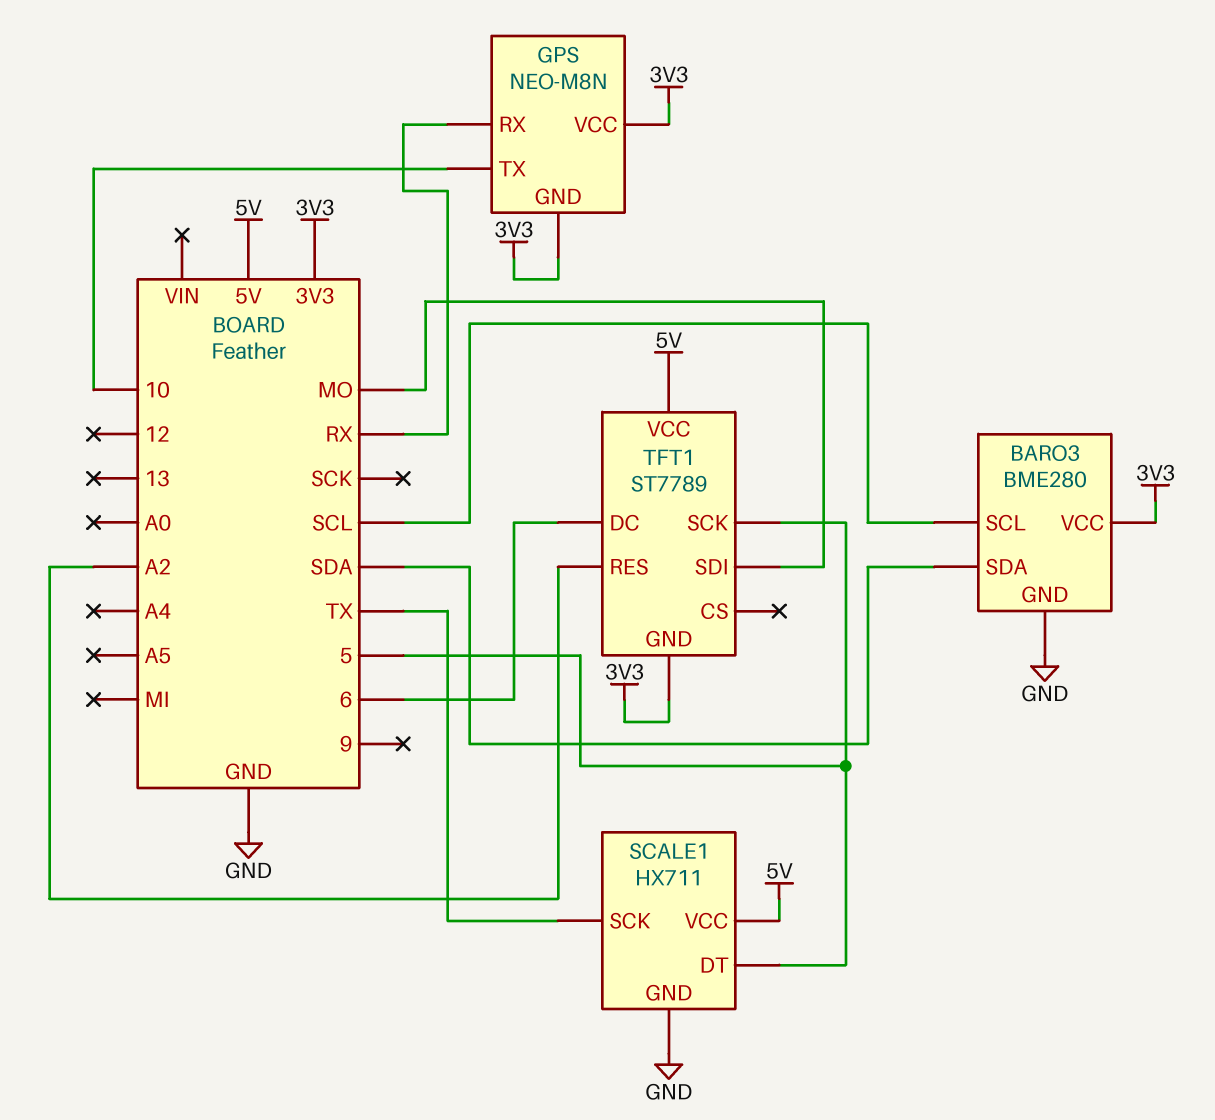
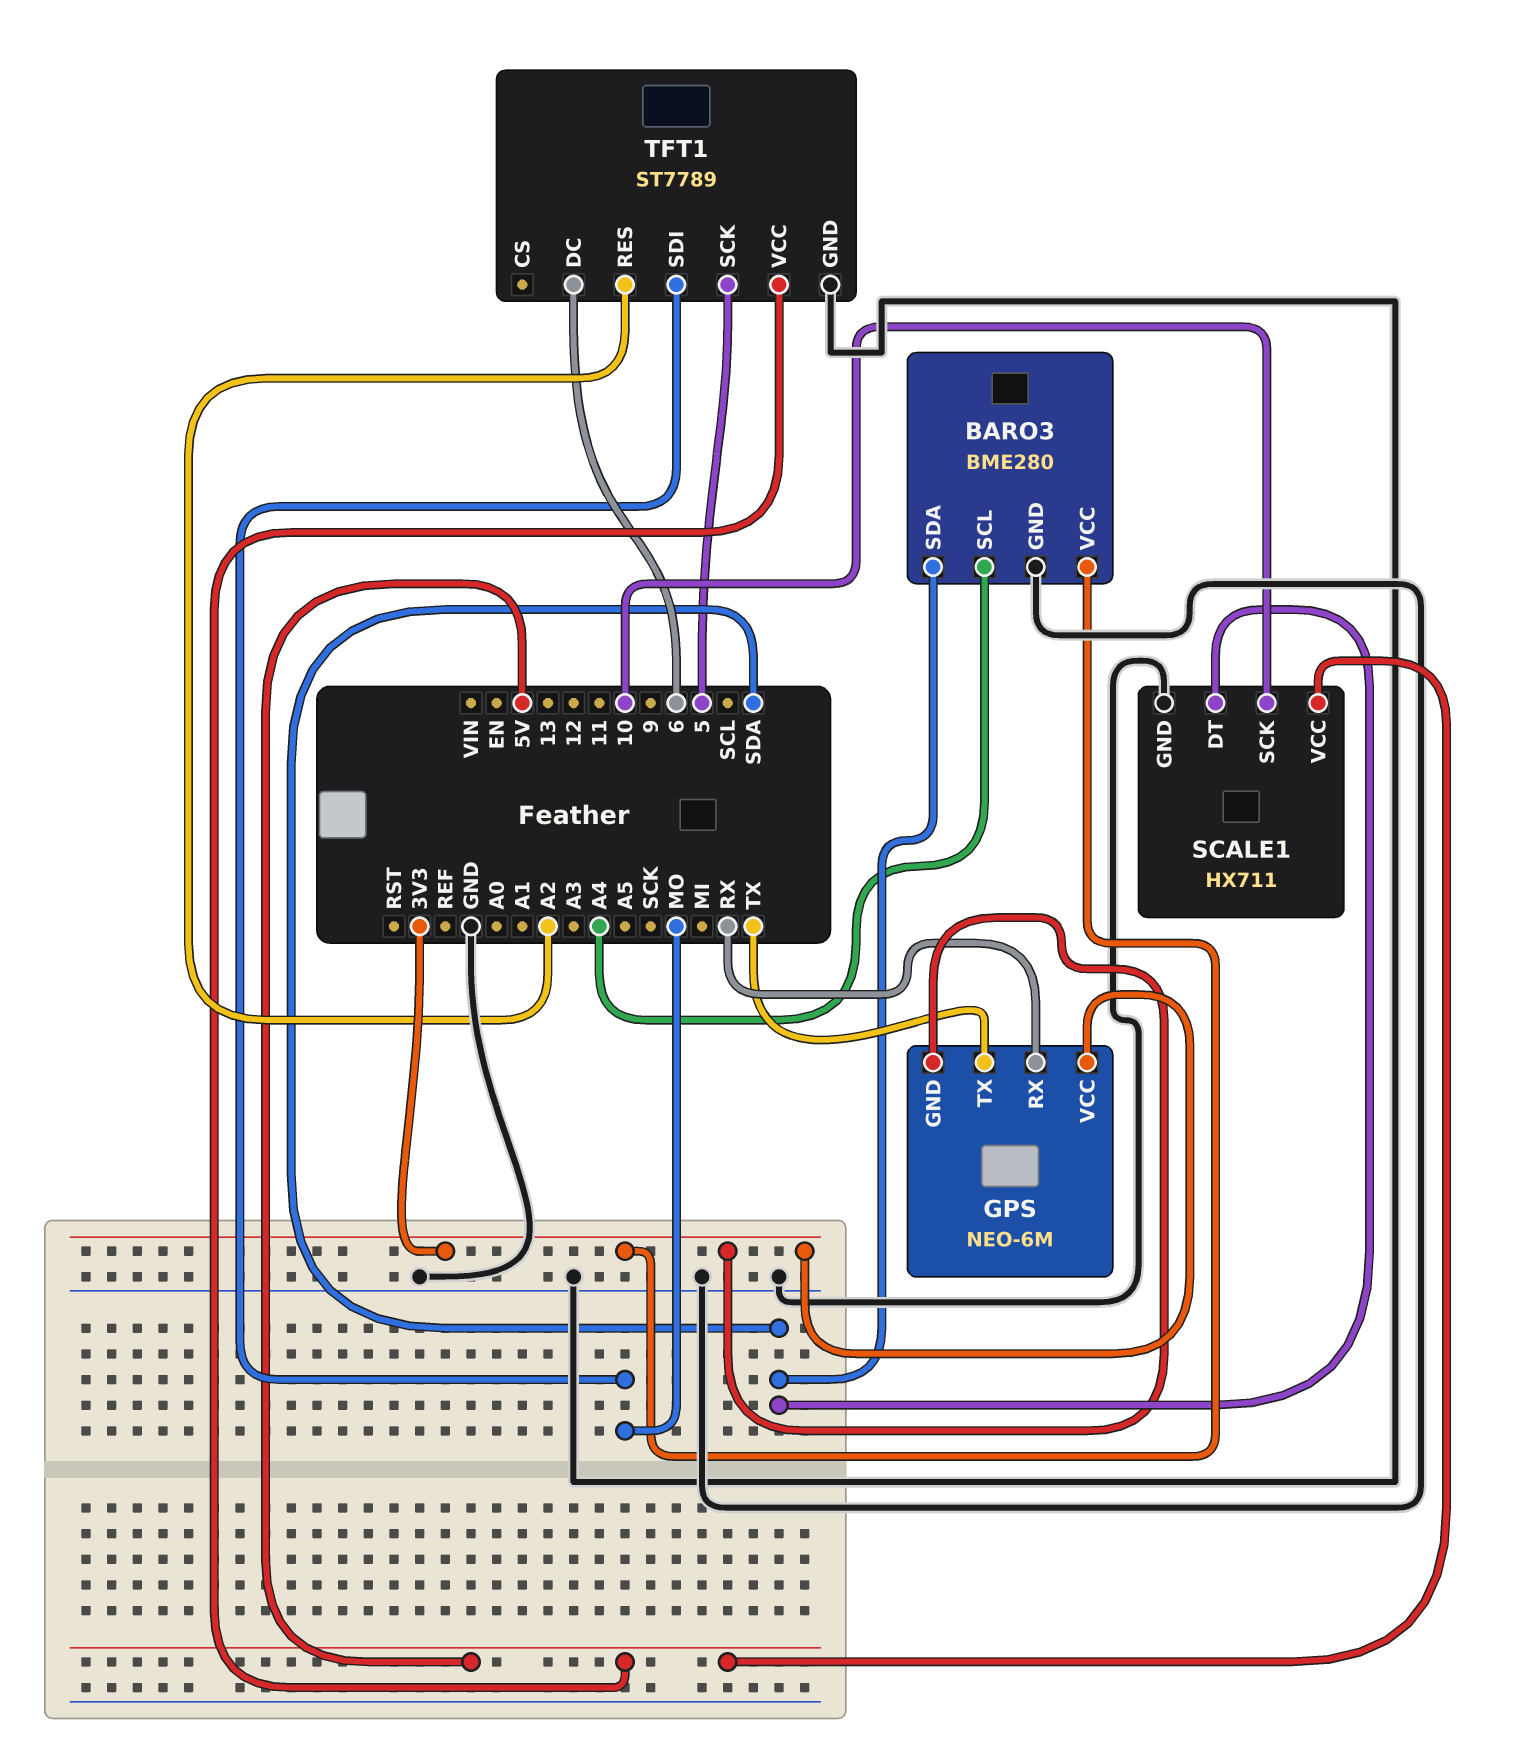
BARO3 pin SCL: SCL -> A4
GPS: NEO-M8N -> NEO-6M
GPS pin TX: 10 -> TX
SCALE1 pin DT: 5 -> SDA
SCALE1 pin SCK: TX -> 10
TFT1 pin GND: 3V3 -> GND

